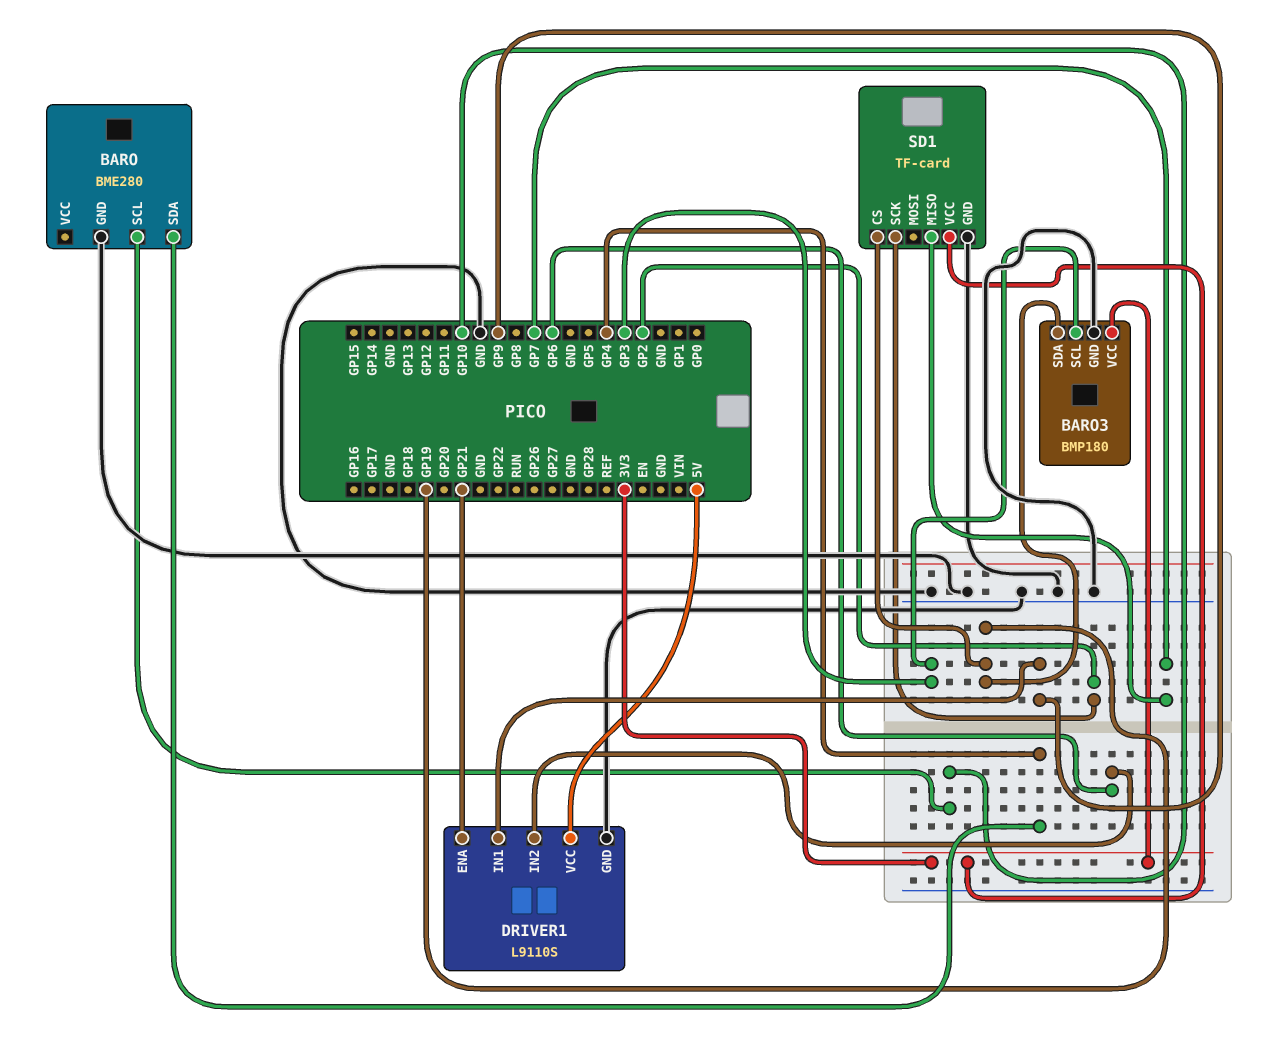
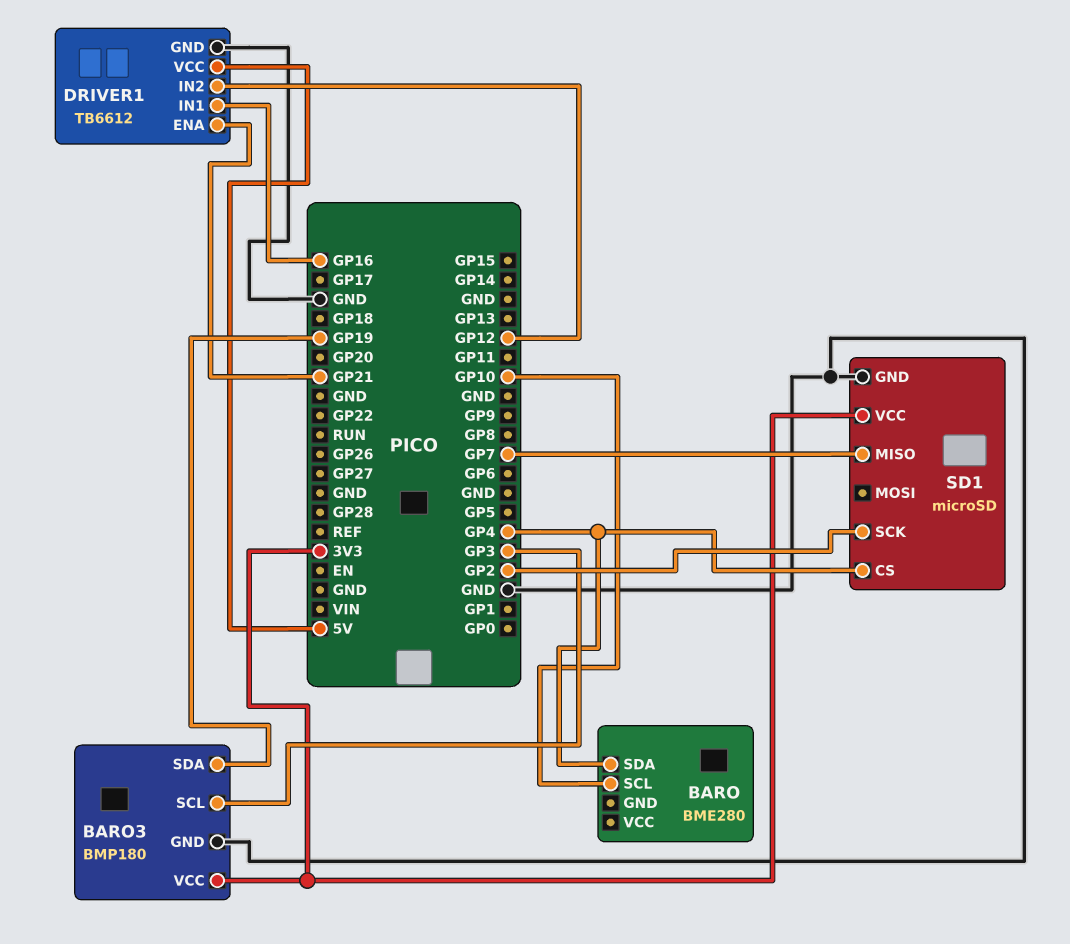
BARO pin GND: GND -> none
DRIVER1: L9110S -> TB6612
DRIVER1 pin IN1: GP9 -> GP16
DRIVER1 pin IN2: GP6 -> GP12
SD1: TF-card -> microSD
SD1 pin CS: GP19 -> GP4

